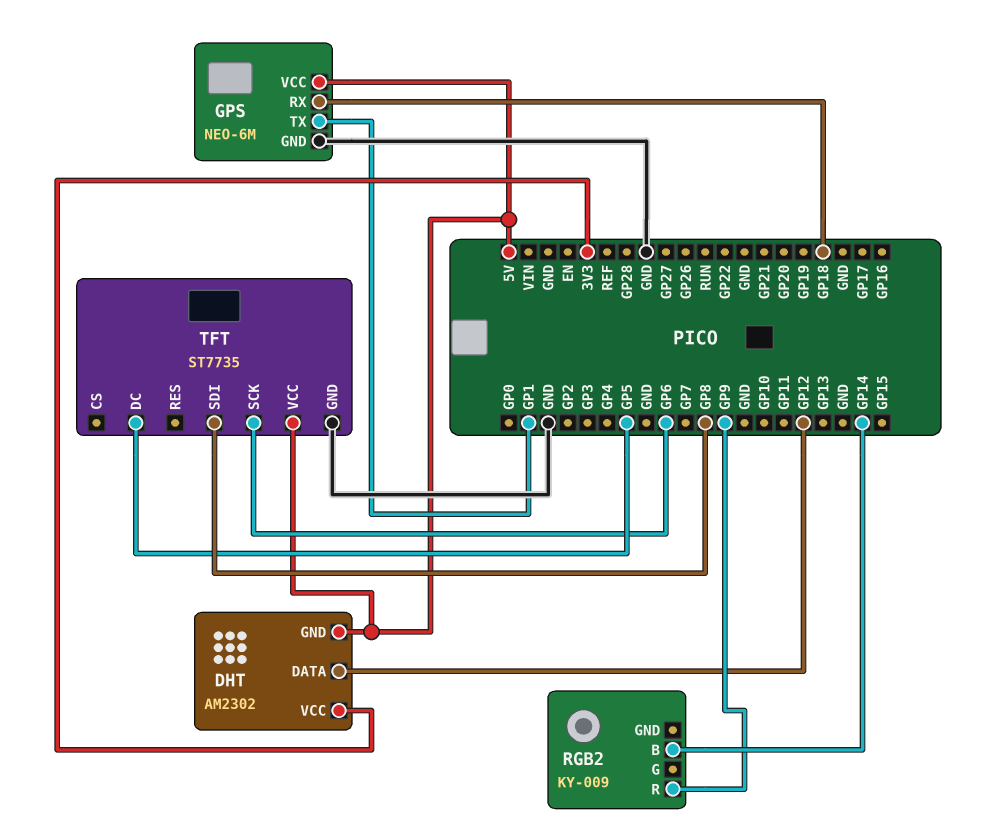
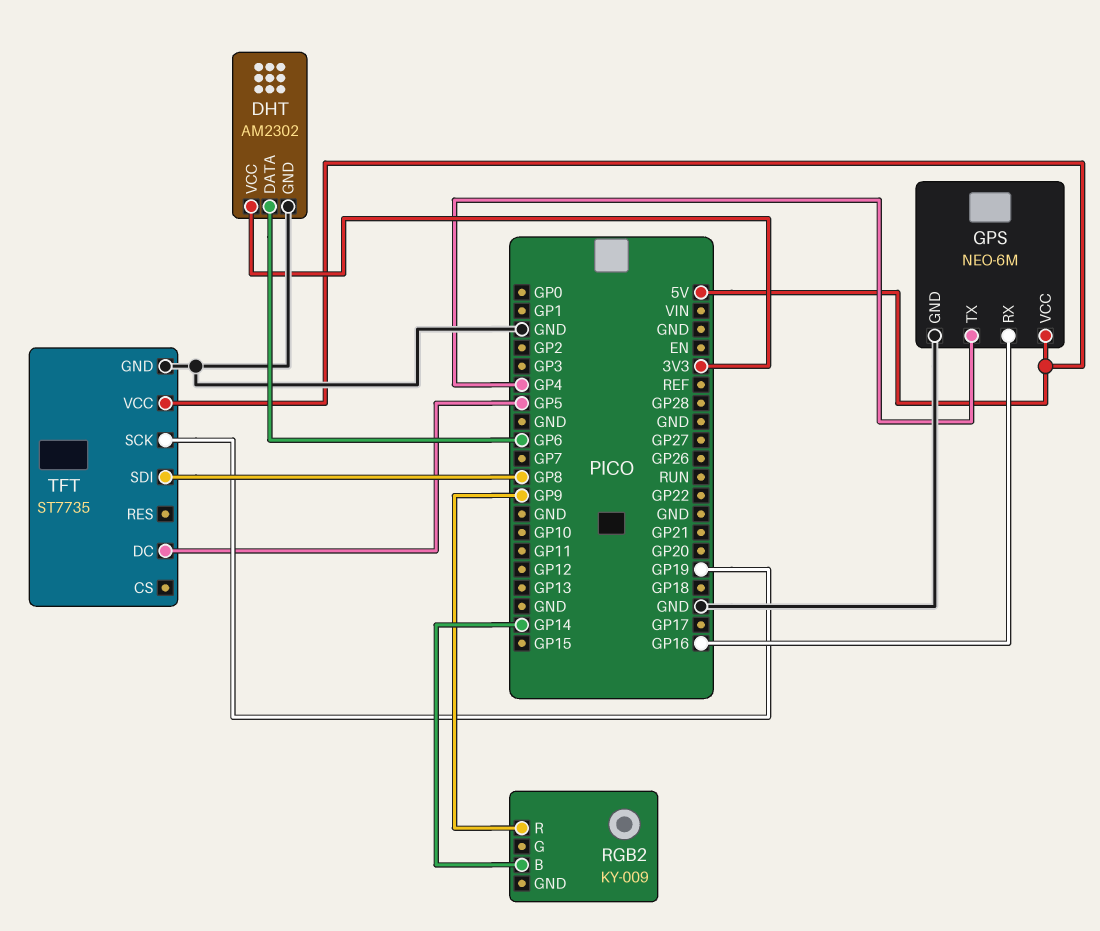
DHT pin DATA: GP12 -> GP6
DHT pin GND: 5V -> GND
GPS pin RX: GP18 -> GP16
GPS pin TX: GP1 -> GP4
TFT pin SCK: GP6 -> GP19

